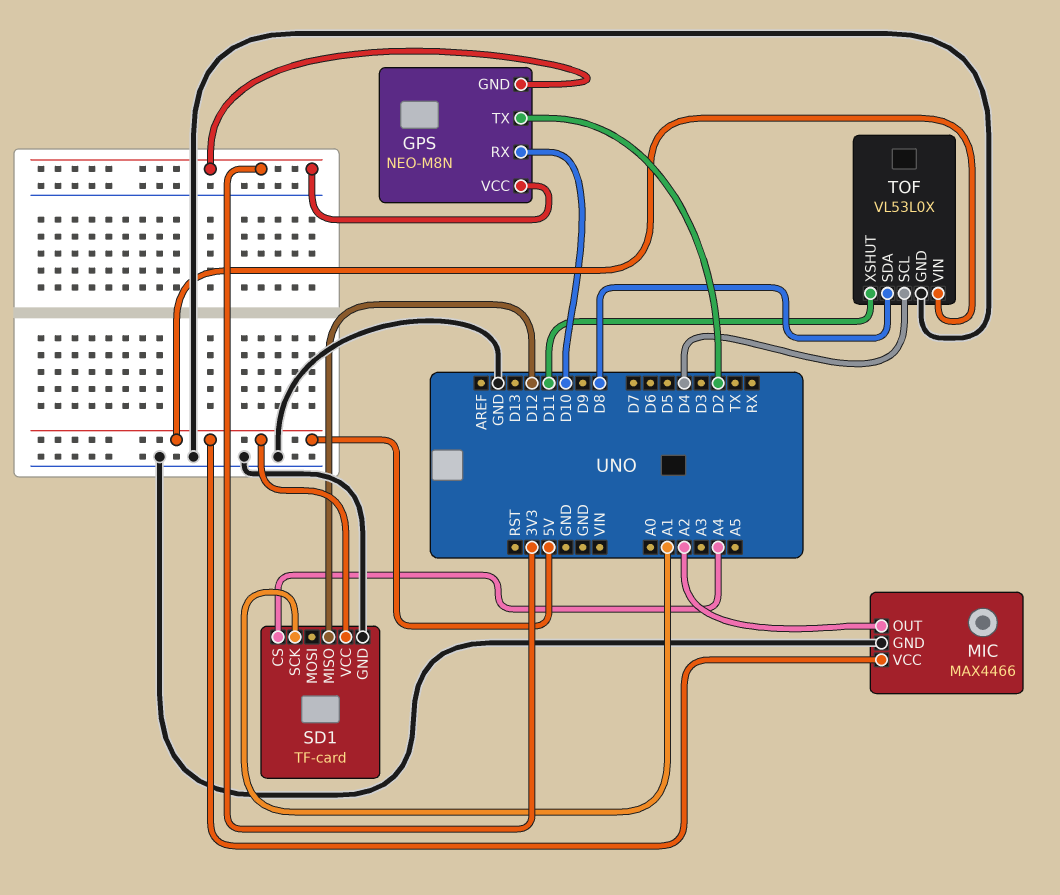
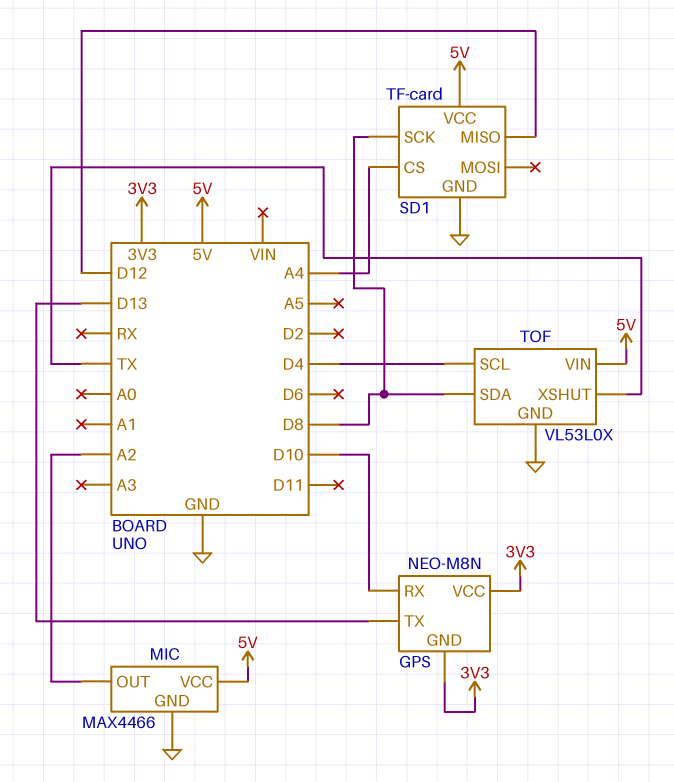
GPS pin TX: D2 -> D13
SD1 pin SCK: A1 -> D8
TOF pin XSHUT: D11 -> TX

